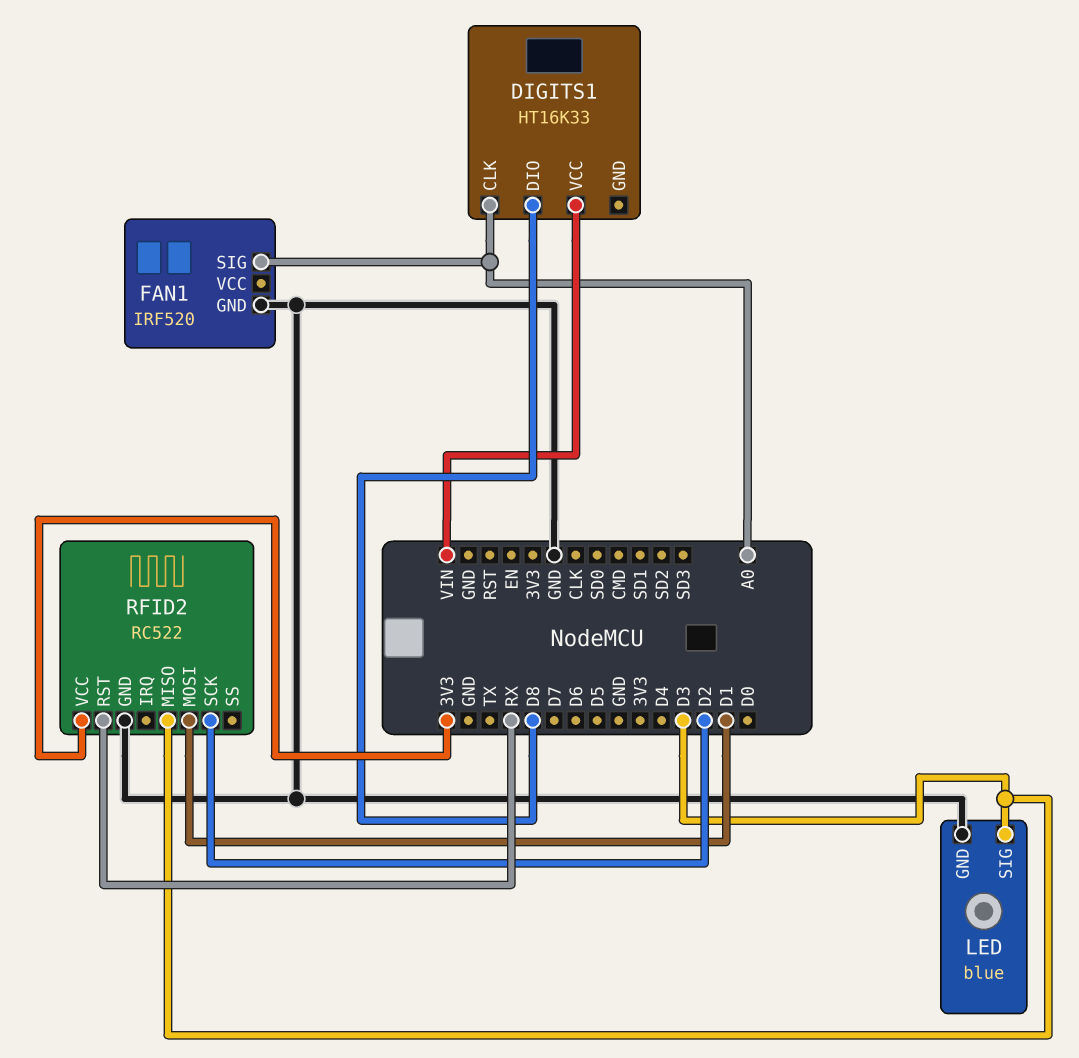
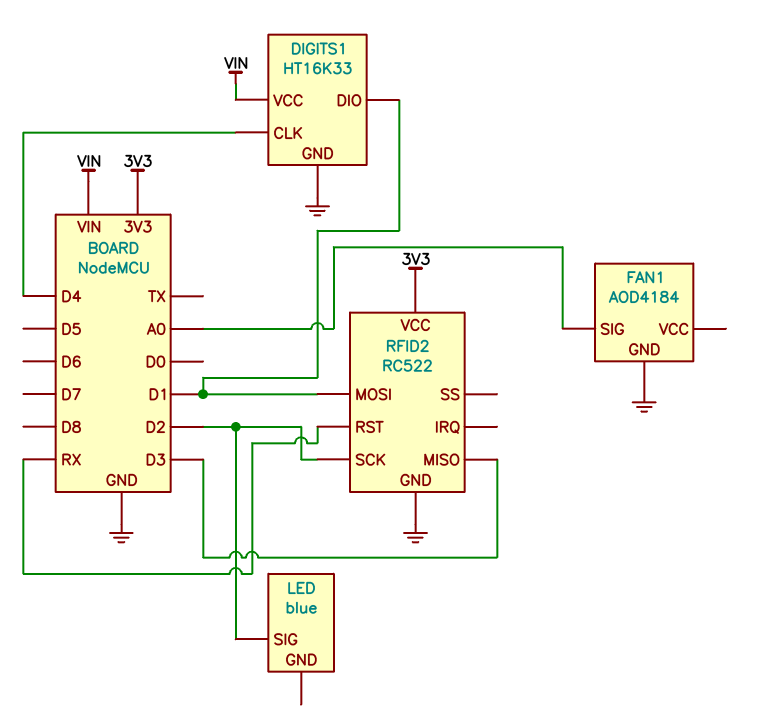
DIGITS1 pin CLK: A0 -> D4
DIGITS1 pin DIO: D8 -> D1
DIGITS1 pin GND: none -> GND
FAN1: IRF520 -> AOD4184
LED pin GND: GND -> none
LED pin SIG: D3 -> D2

